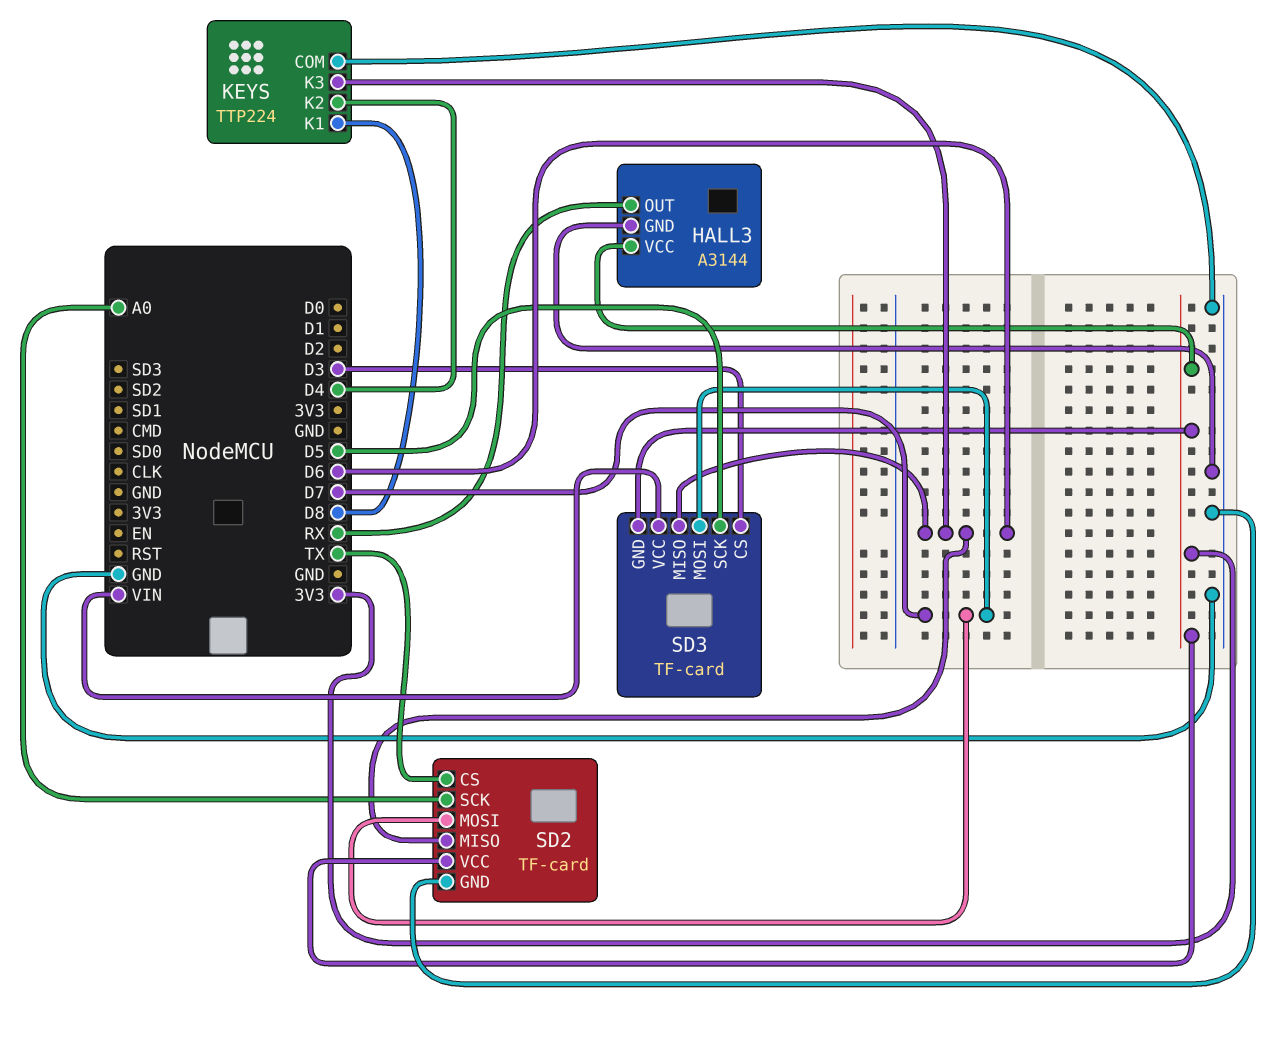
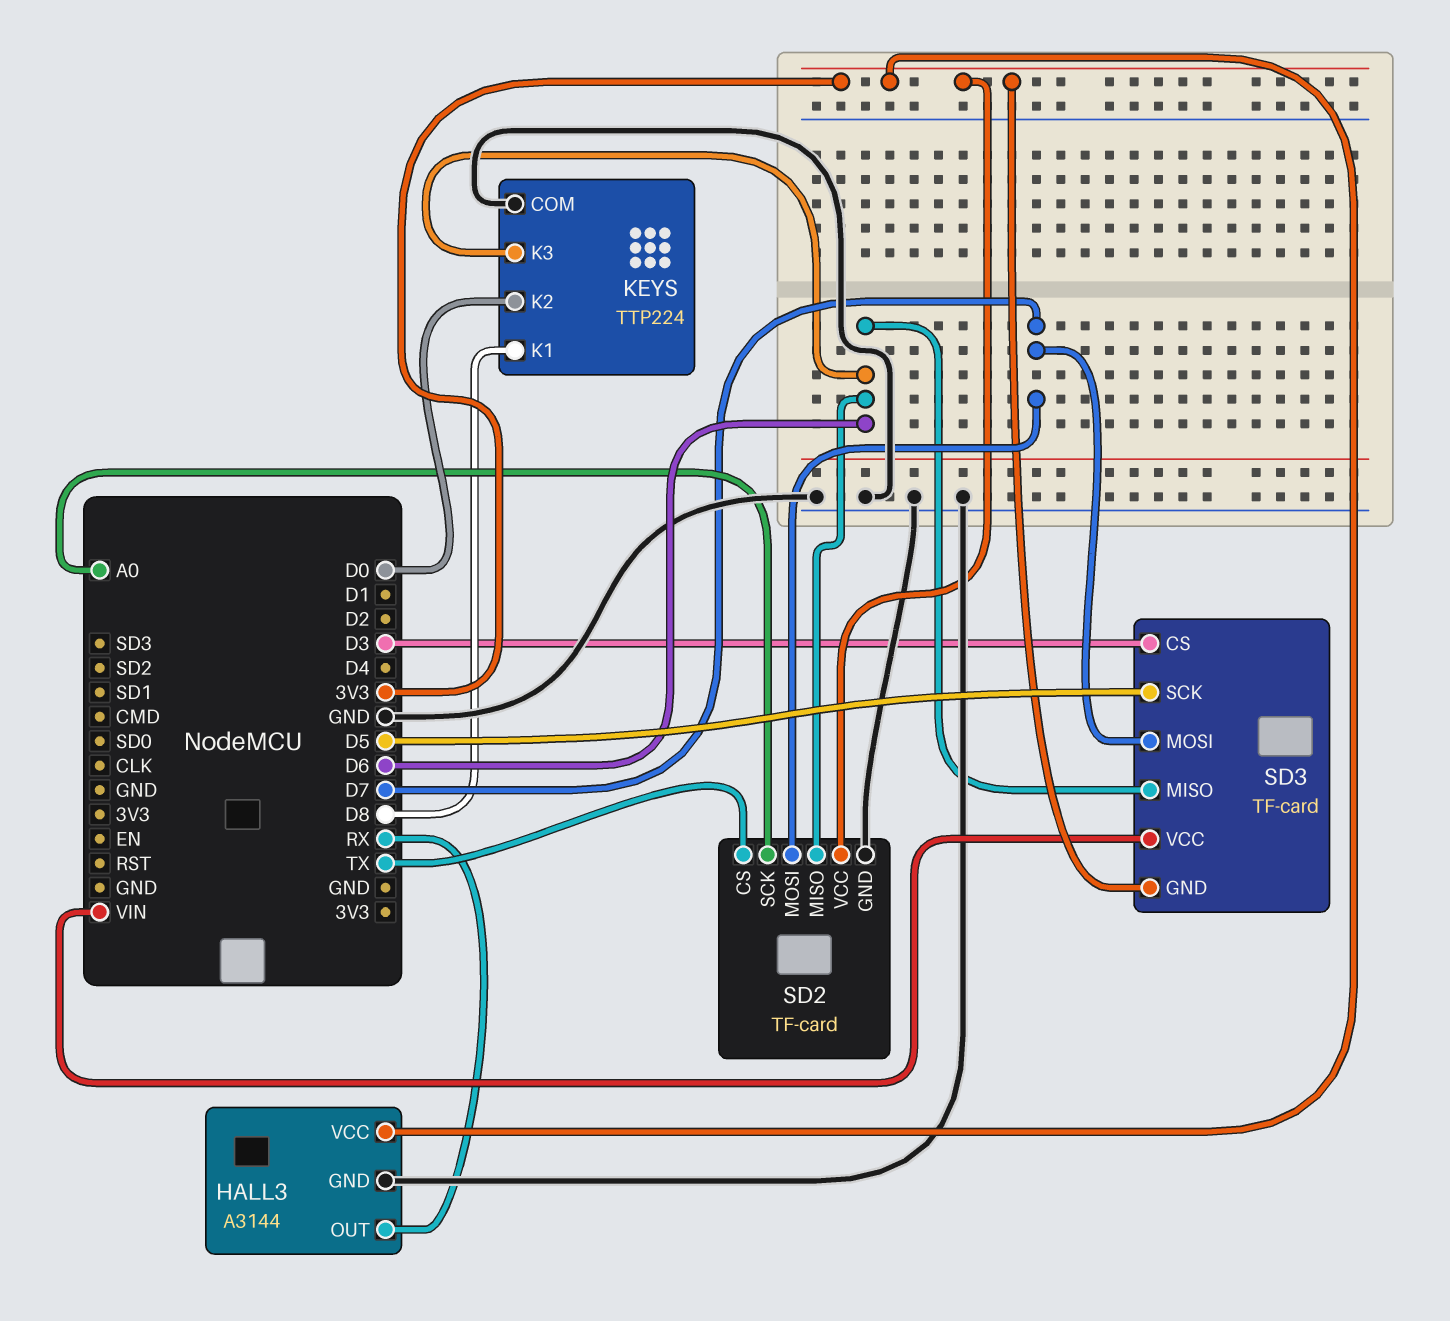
KEYS pin K2: D4 -> D0

